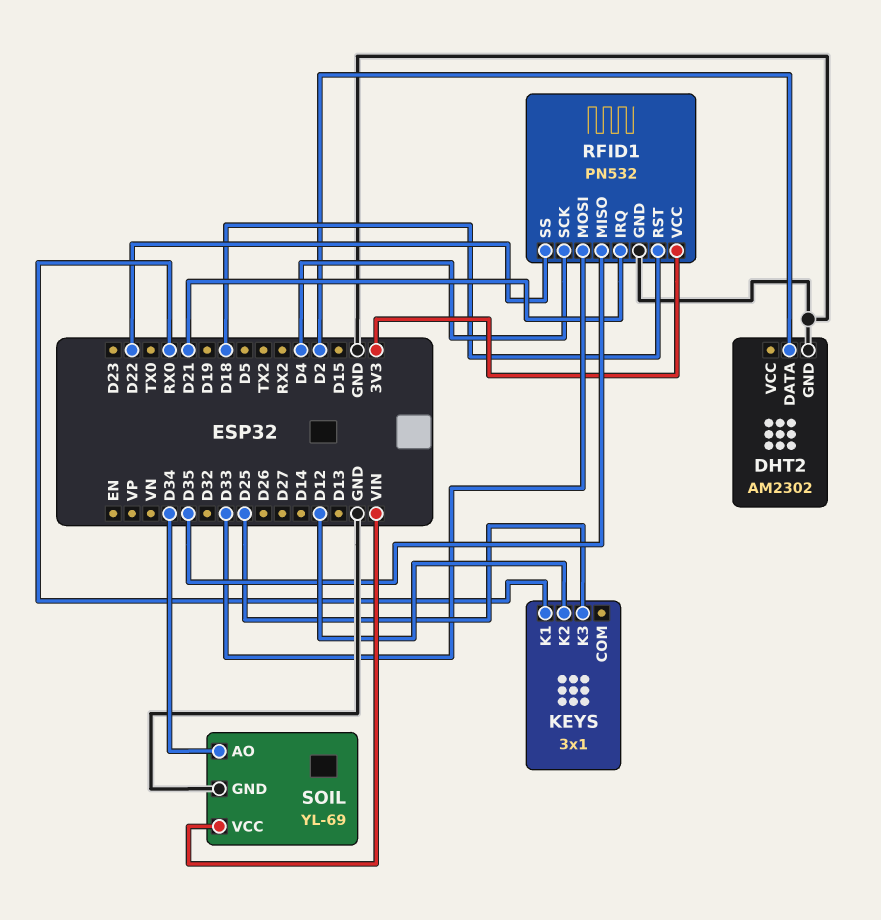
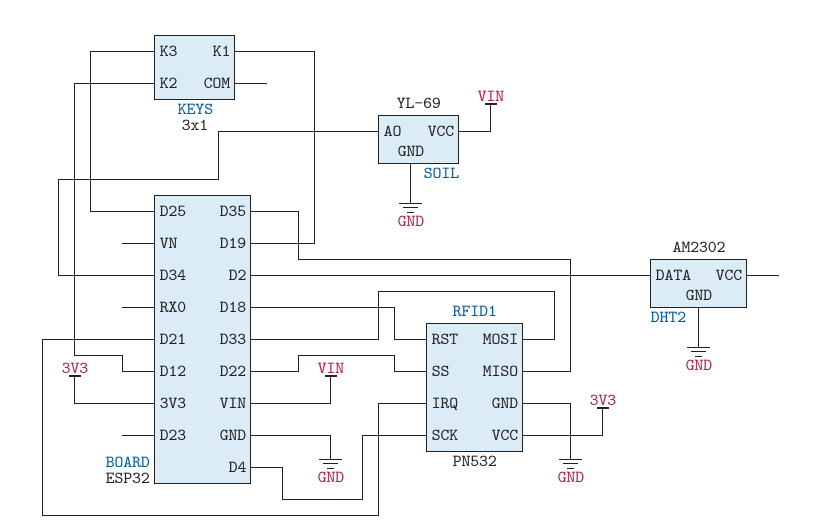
KEYS pin K1: RX0 -> D19

